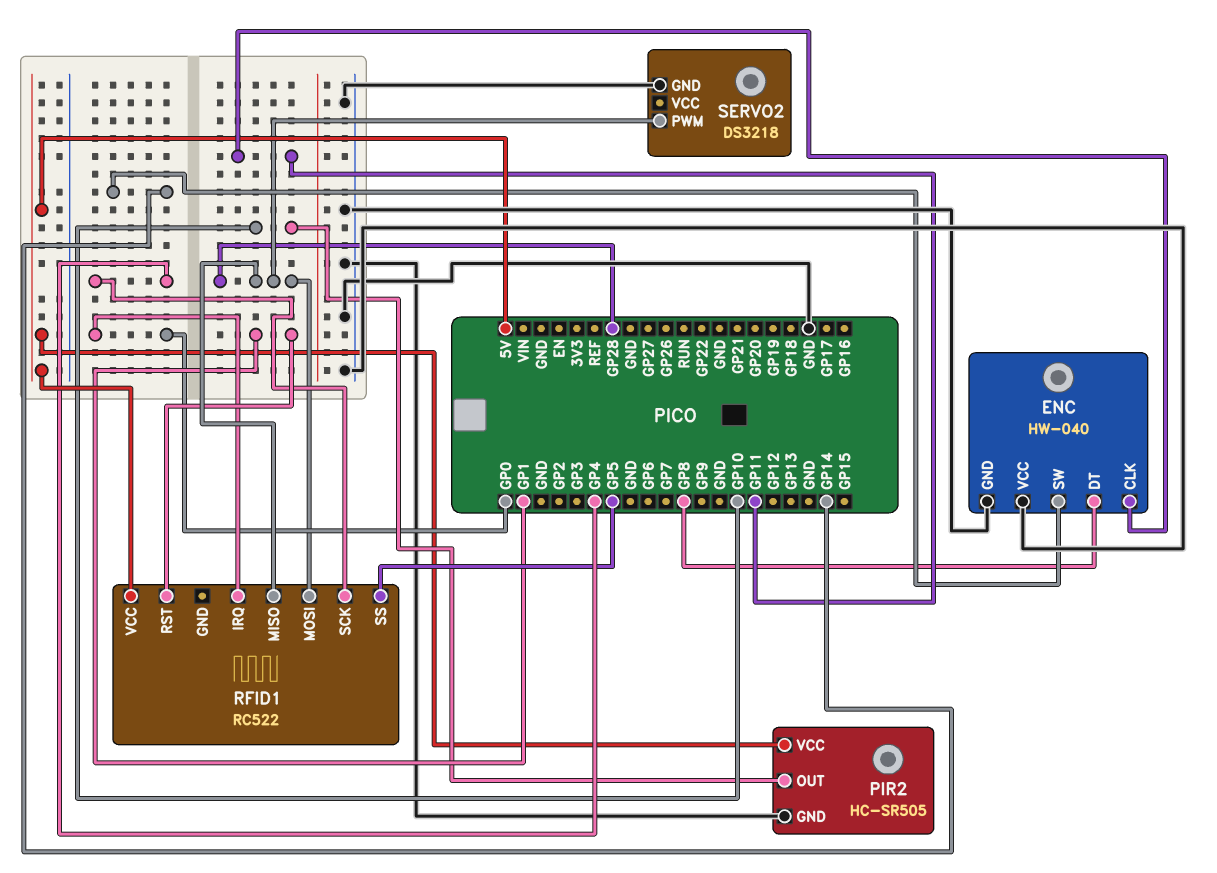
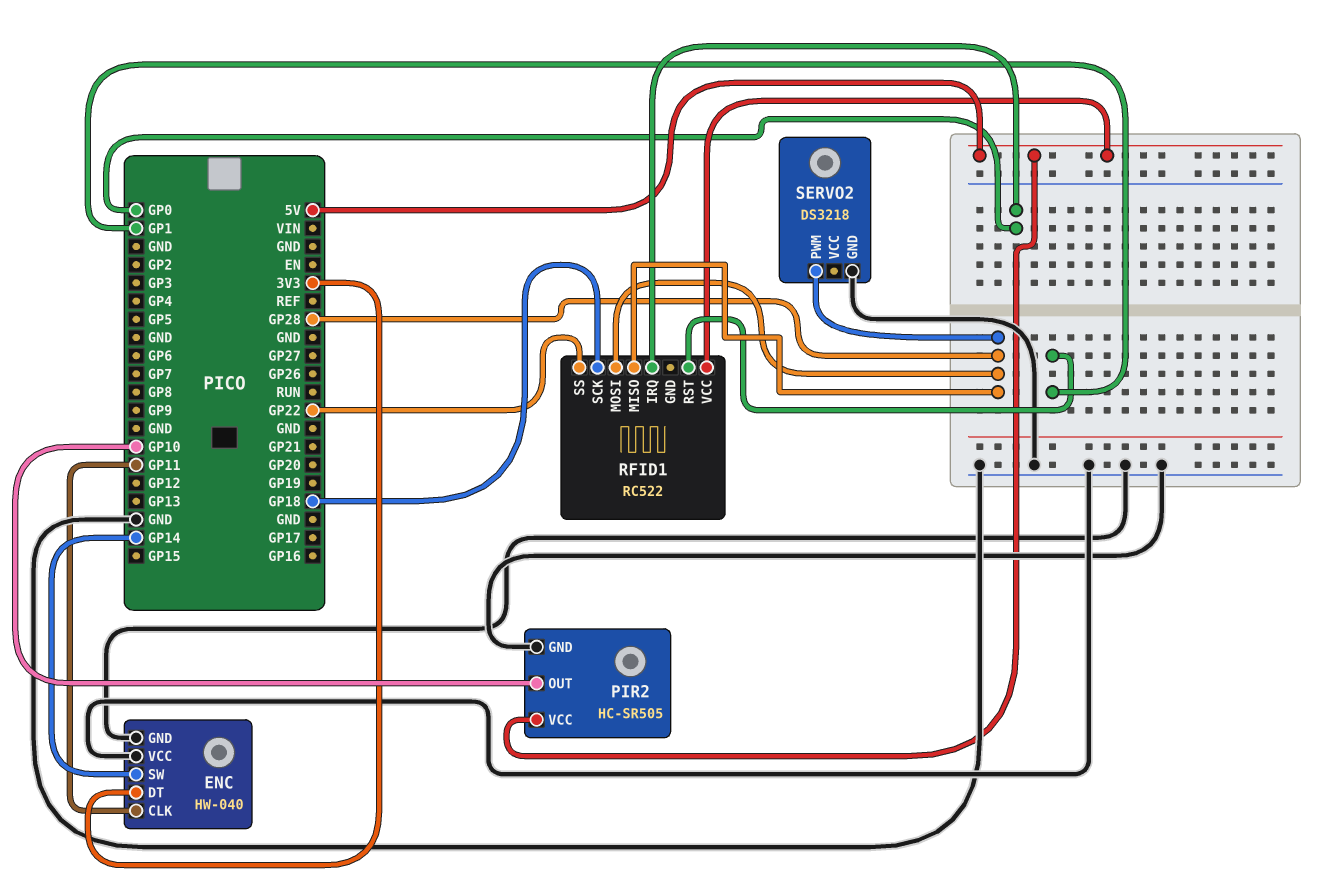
ENC pin DT: GP8 -> 3V3
RFID1 pin SCK: GP4 -> GP18
RFID1 pin SS: GP5 -> GP22

